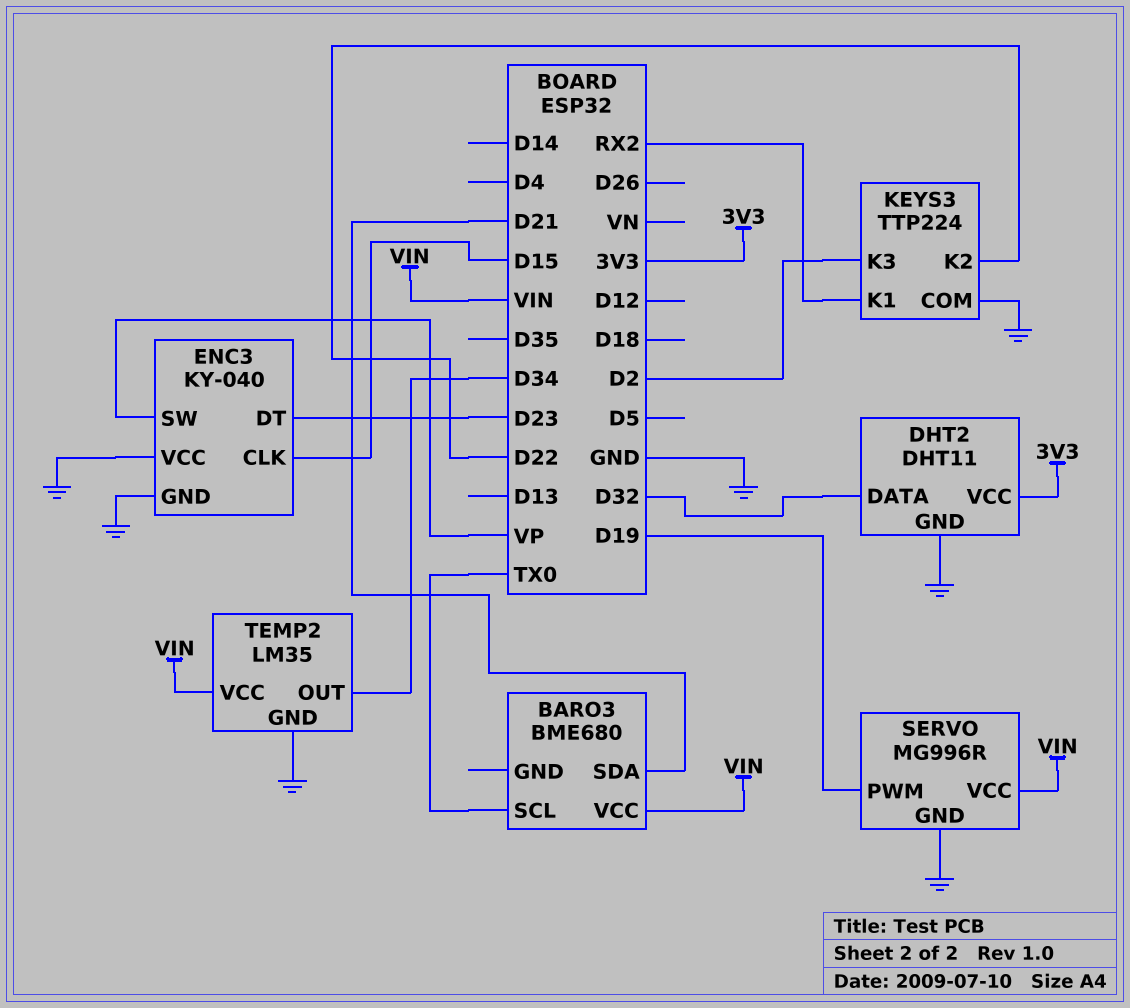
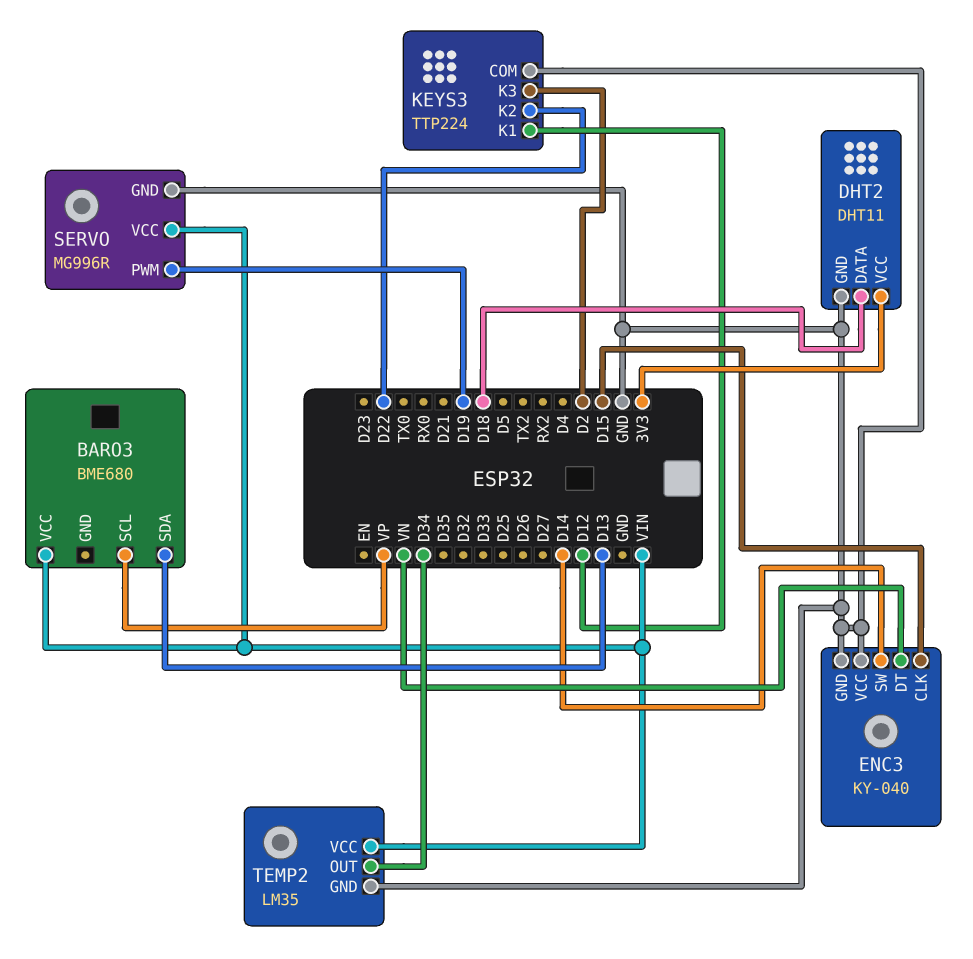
BARO3 pin SCL: TX0 -> VP
BARO3 pin SDA: D21 -> D13
DHT2 pin DATA: D32 -> D18
ENC3 pin DT: D23 -> VN
ENC3 pin SW: VP -> D14
KEYS3 pin K1: RX2 -> D12

